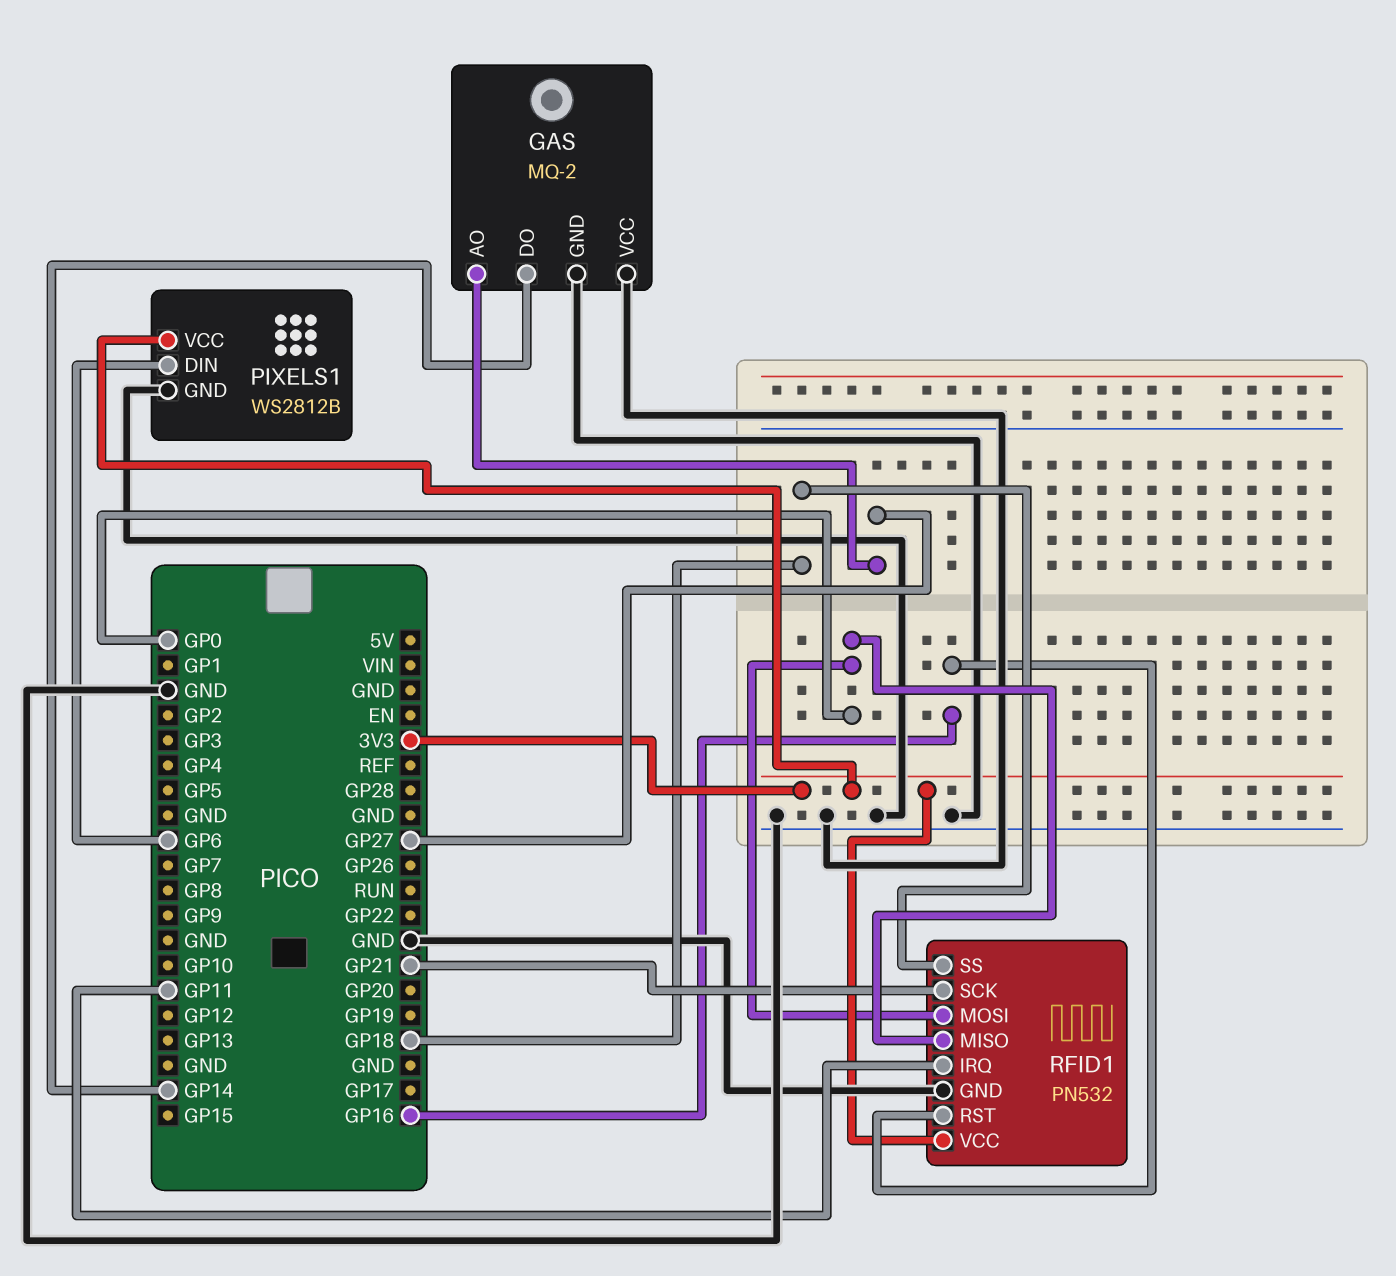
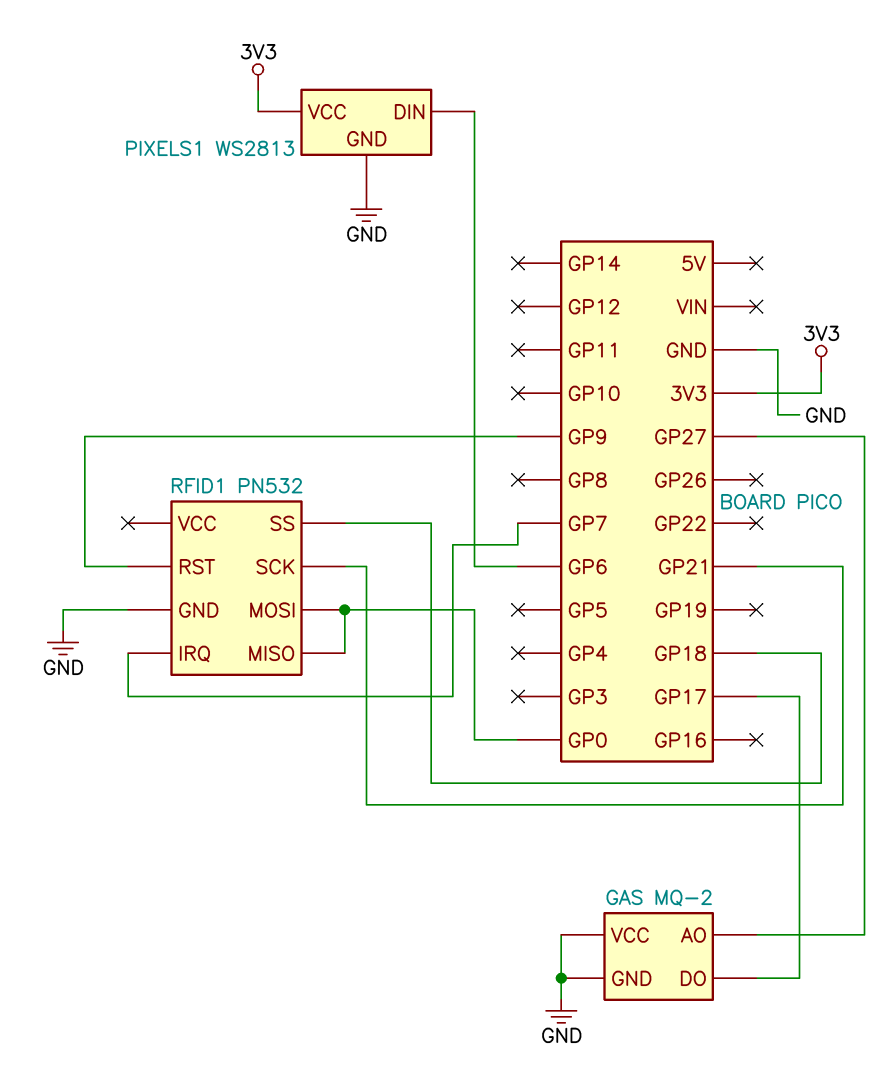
GAS pin DO: GP14 -> GP17
PIXELS1: WS2812B -> WS2813
RFID1 pin IRQ: GP11 -> GP7
RFID1 pin RST: GP16 -> GP9
RFID1 pin VCC: 3V3 -> none

